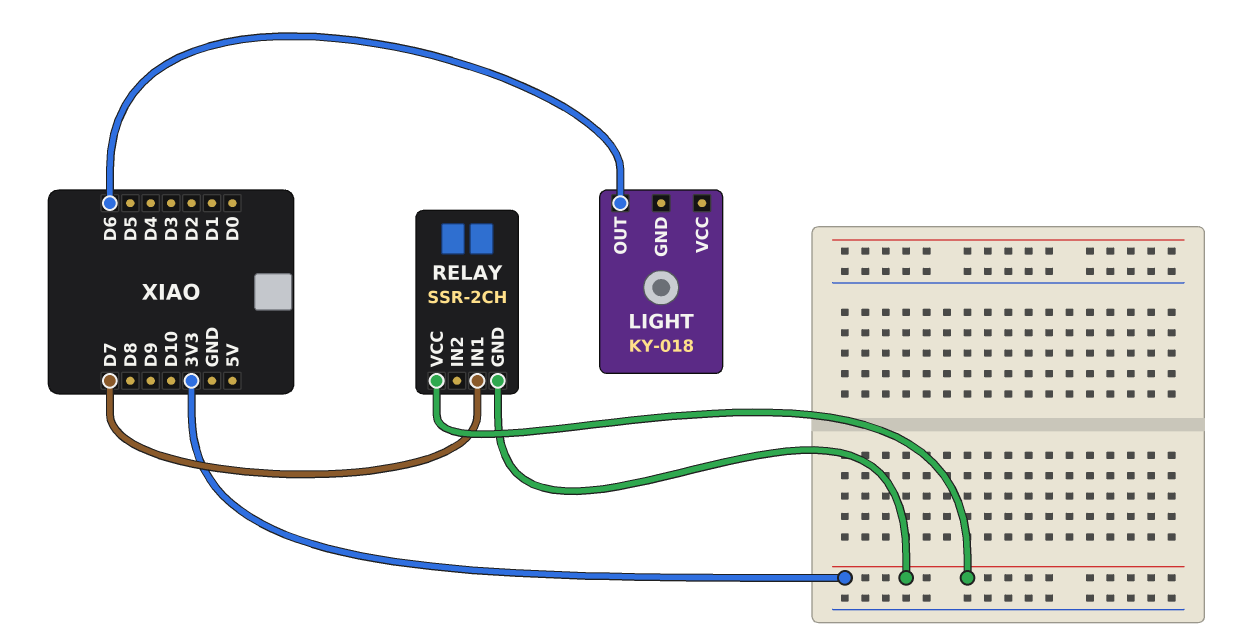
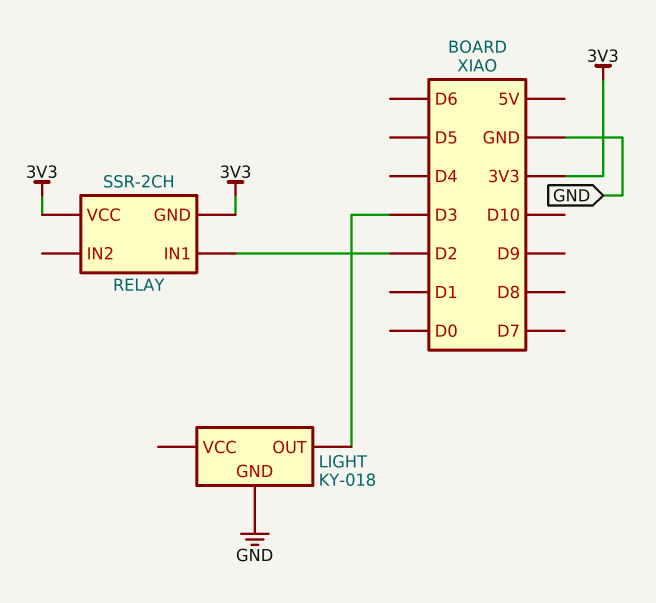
LIGHT pin GND: none -> GND
LIGHT pin OUT: D6 -> D3
RELAY pin IN1: D7 -> D2

